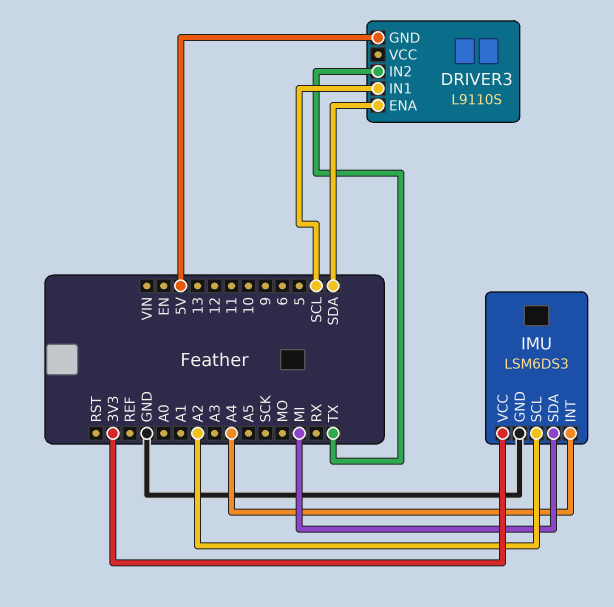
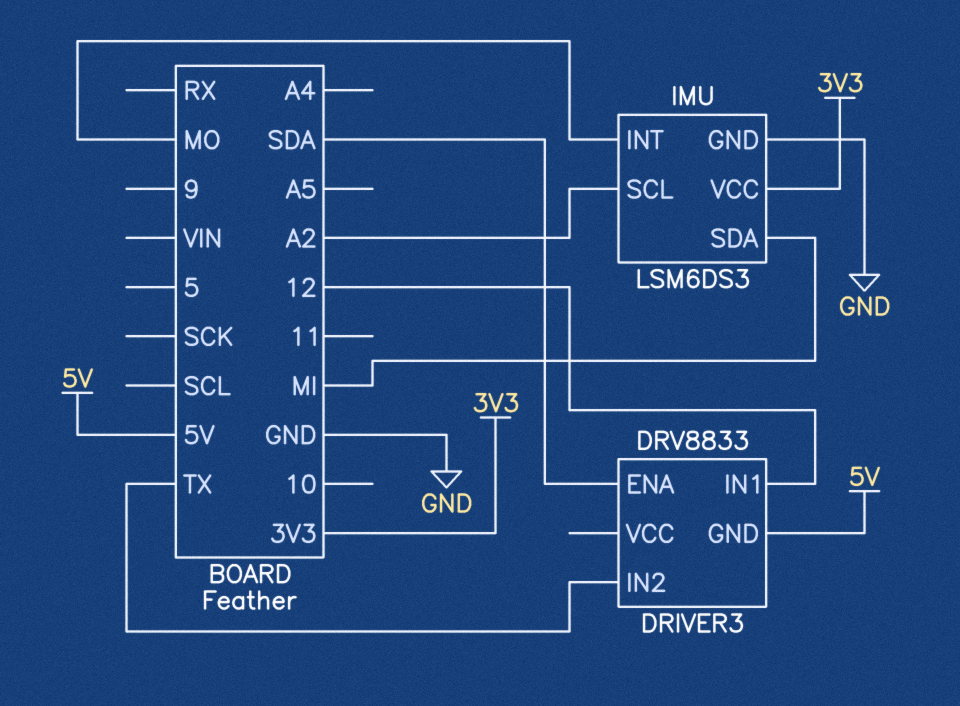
DRIVER3: L9110S -> DRV8833
DRIVER3 pin IN1: SCL -> 12
IMU pin INT: A4 -> MO

